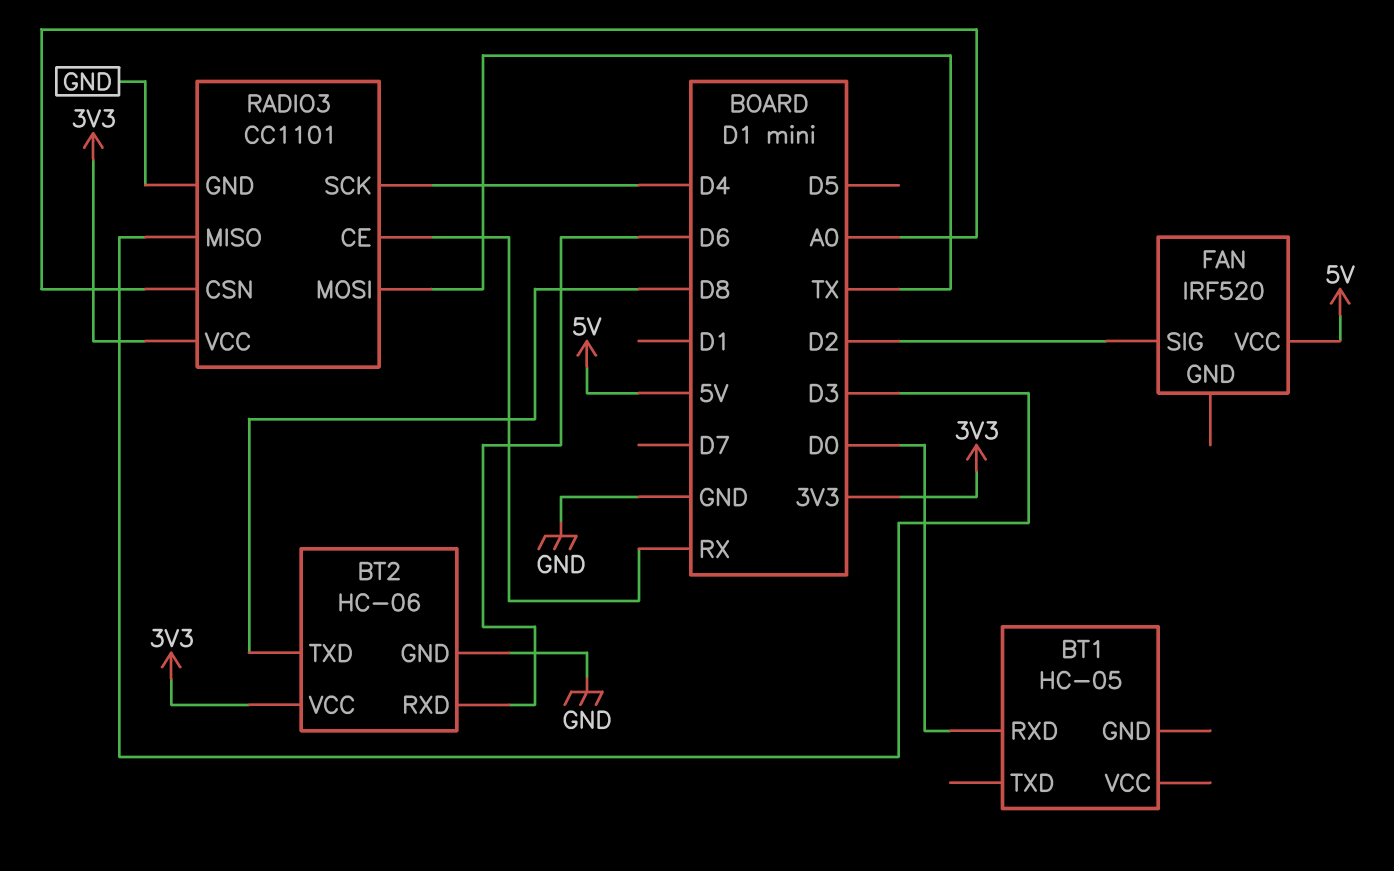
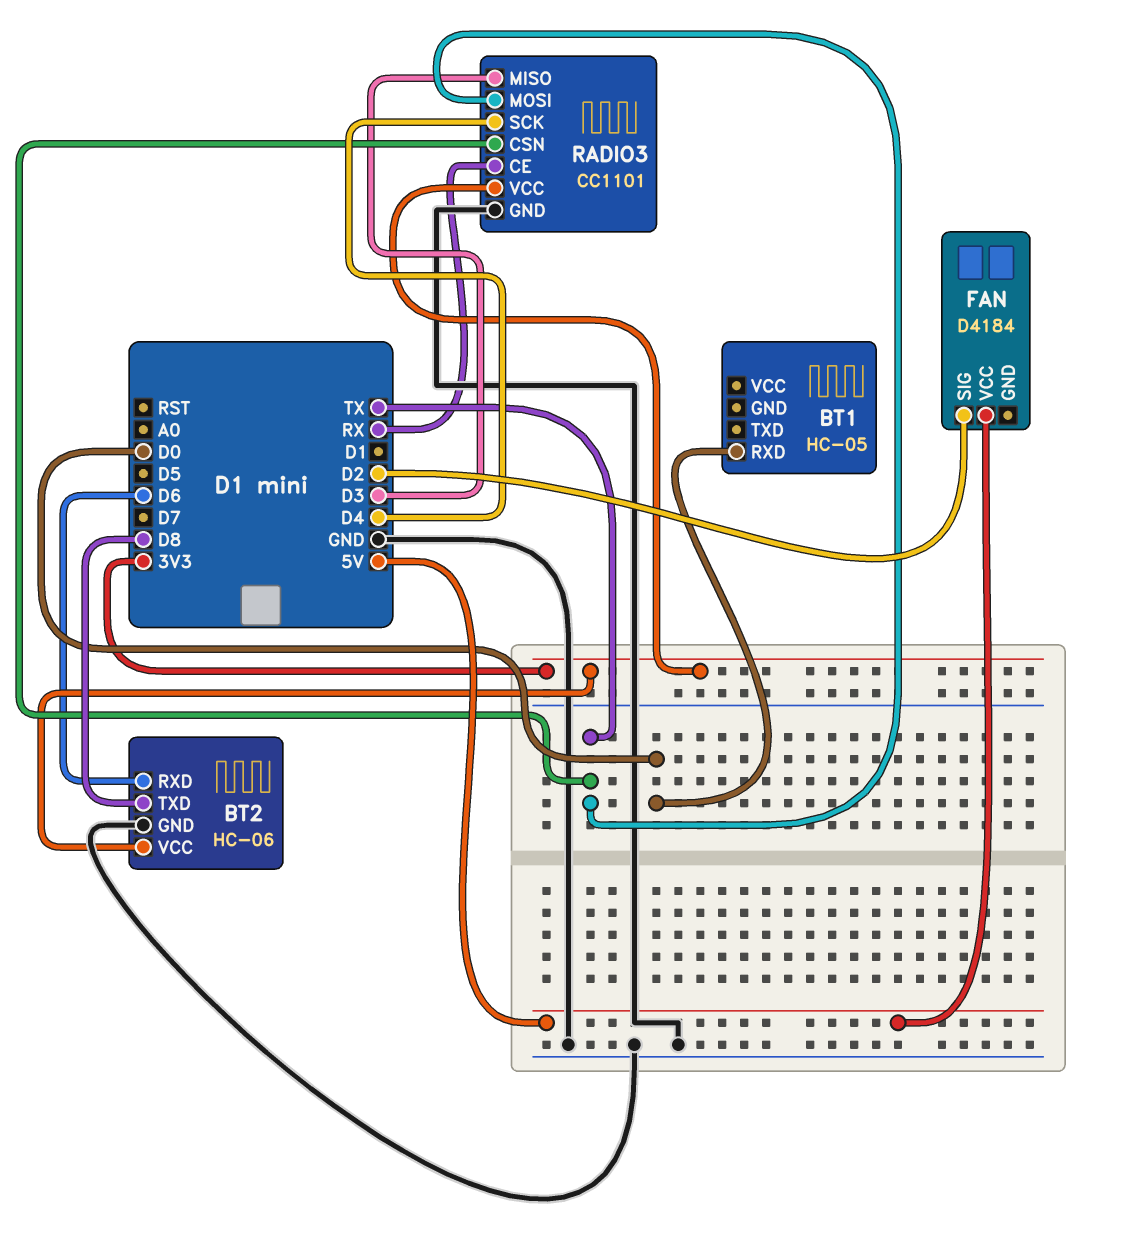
FAN: IRF520 -> D4184
RADIO3 pin CSN: A0 -> TX

